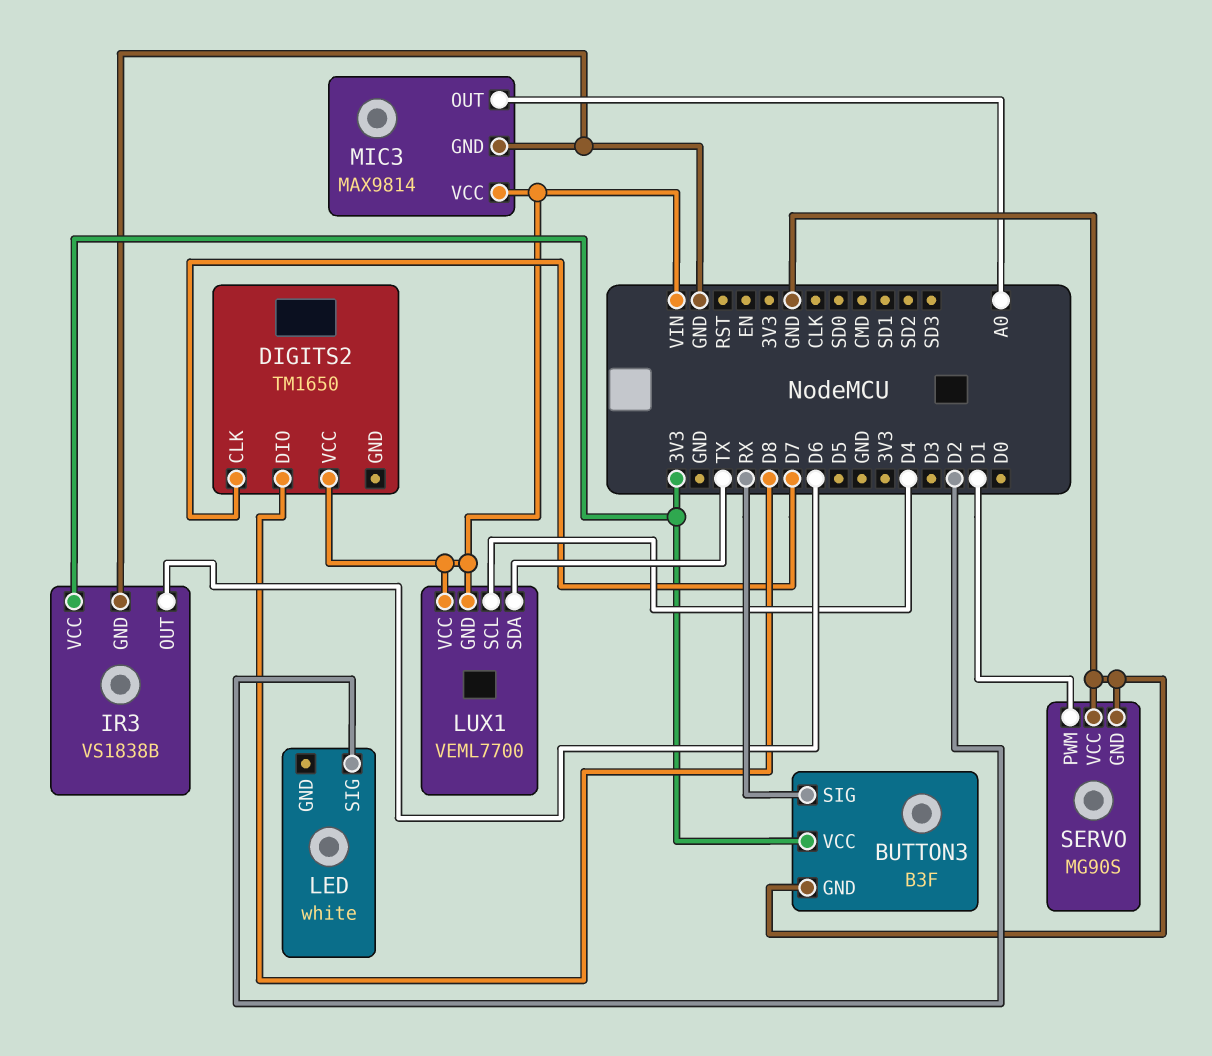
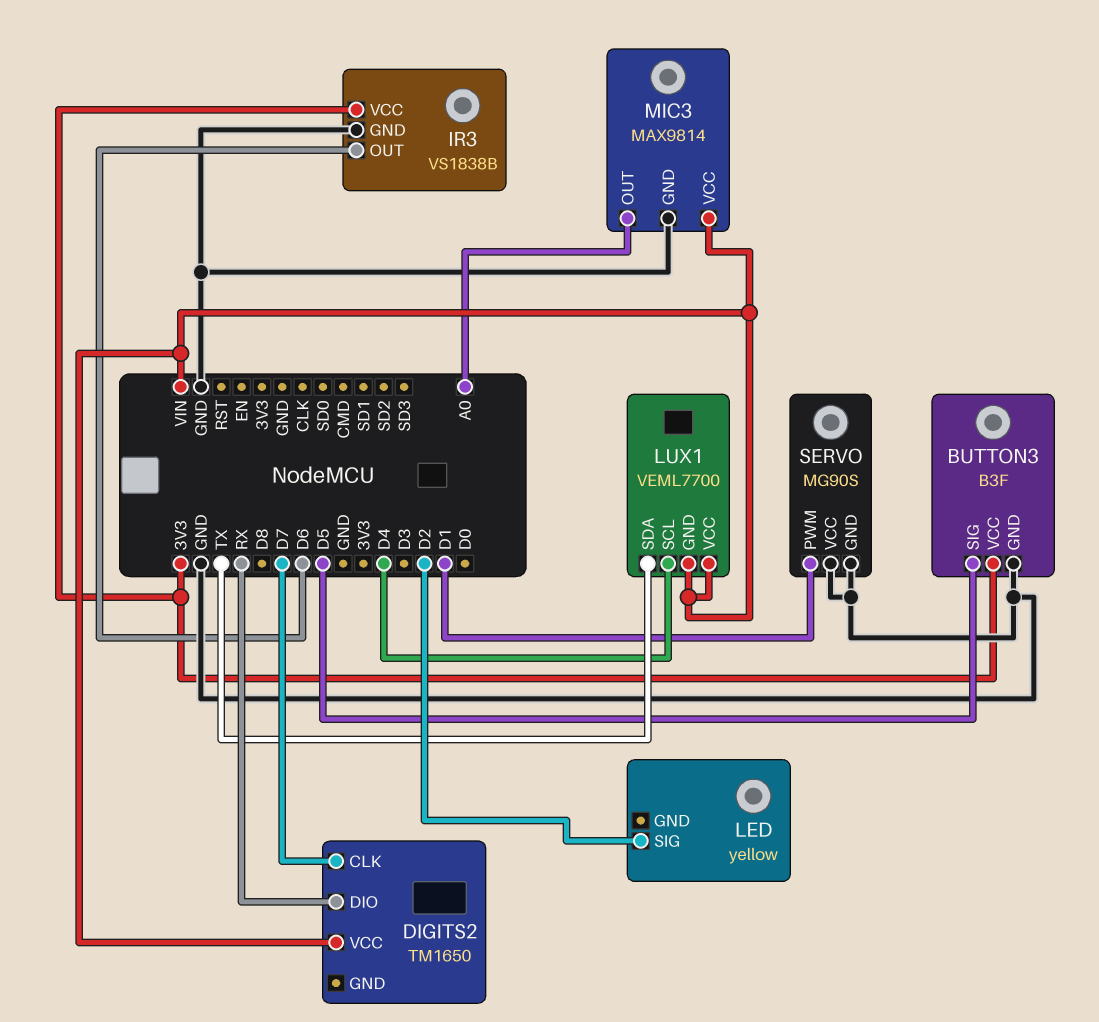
BUTTON3 pin SIG: RX -> D5
DIGITS2 pin DIO: D8 -> RX
LED: white -> yellow

